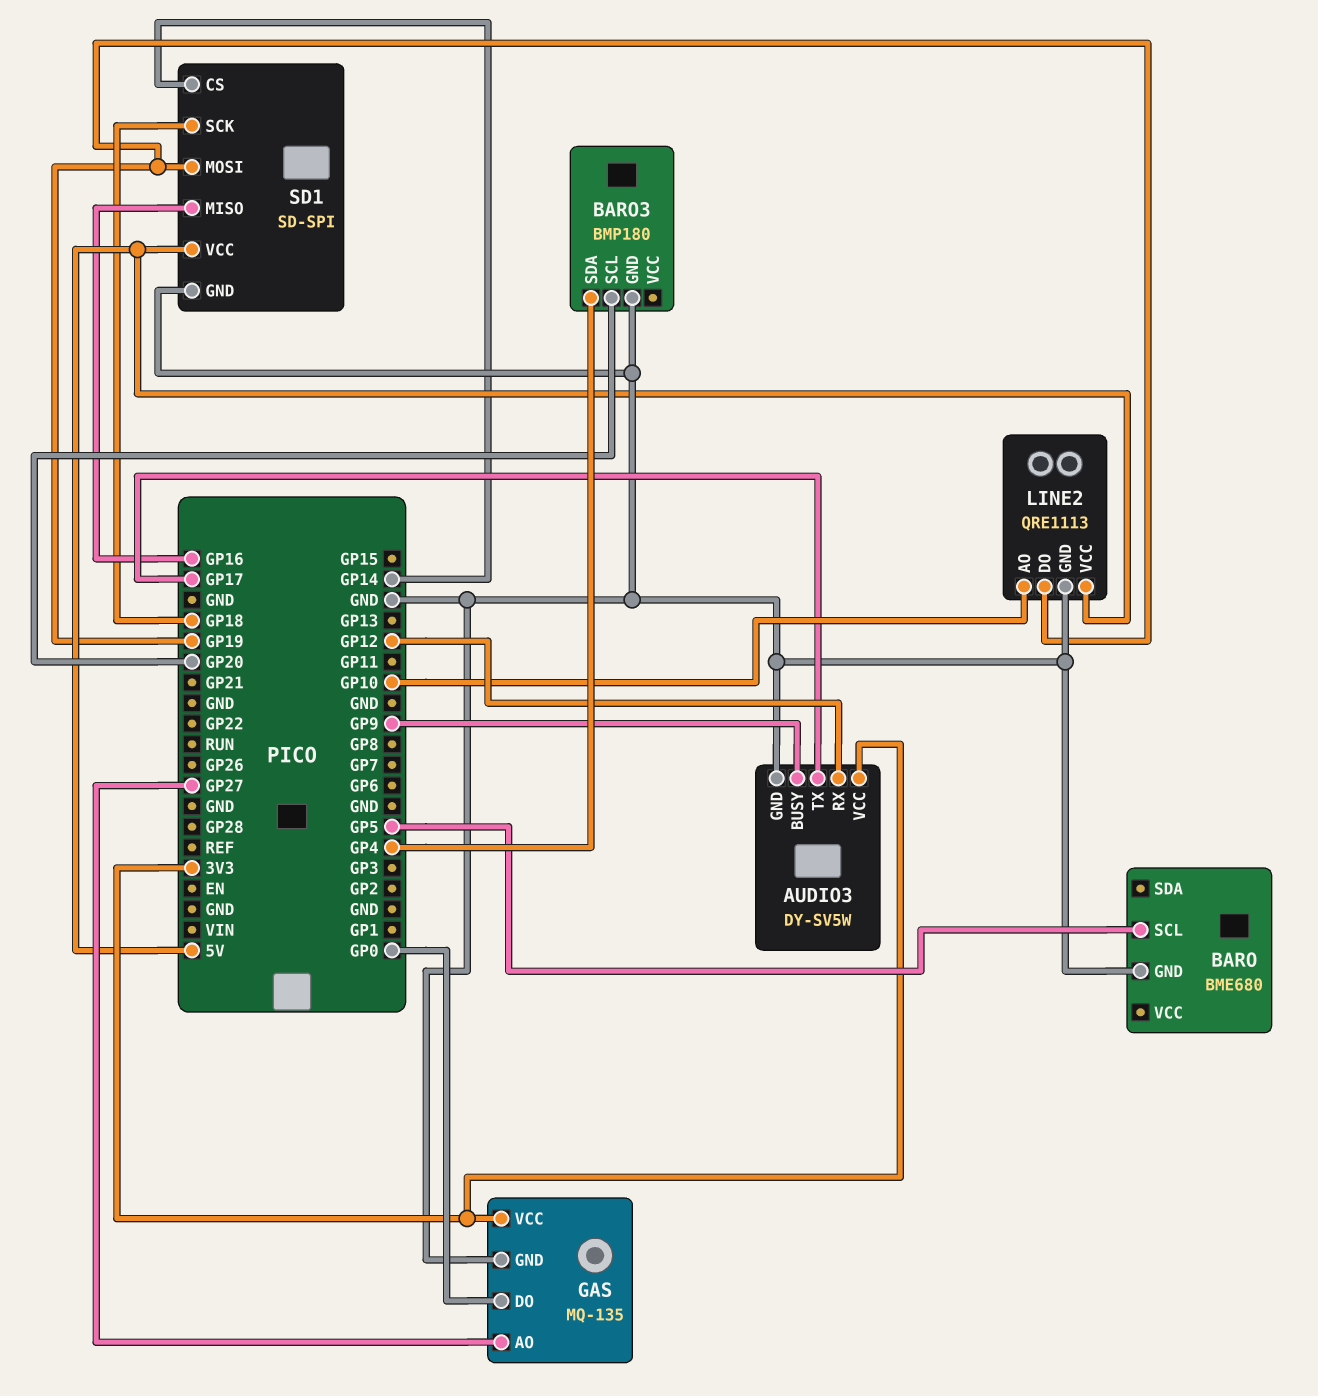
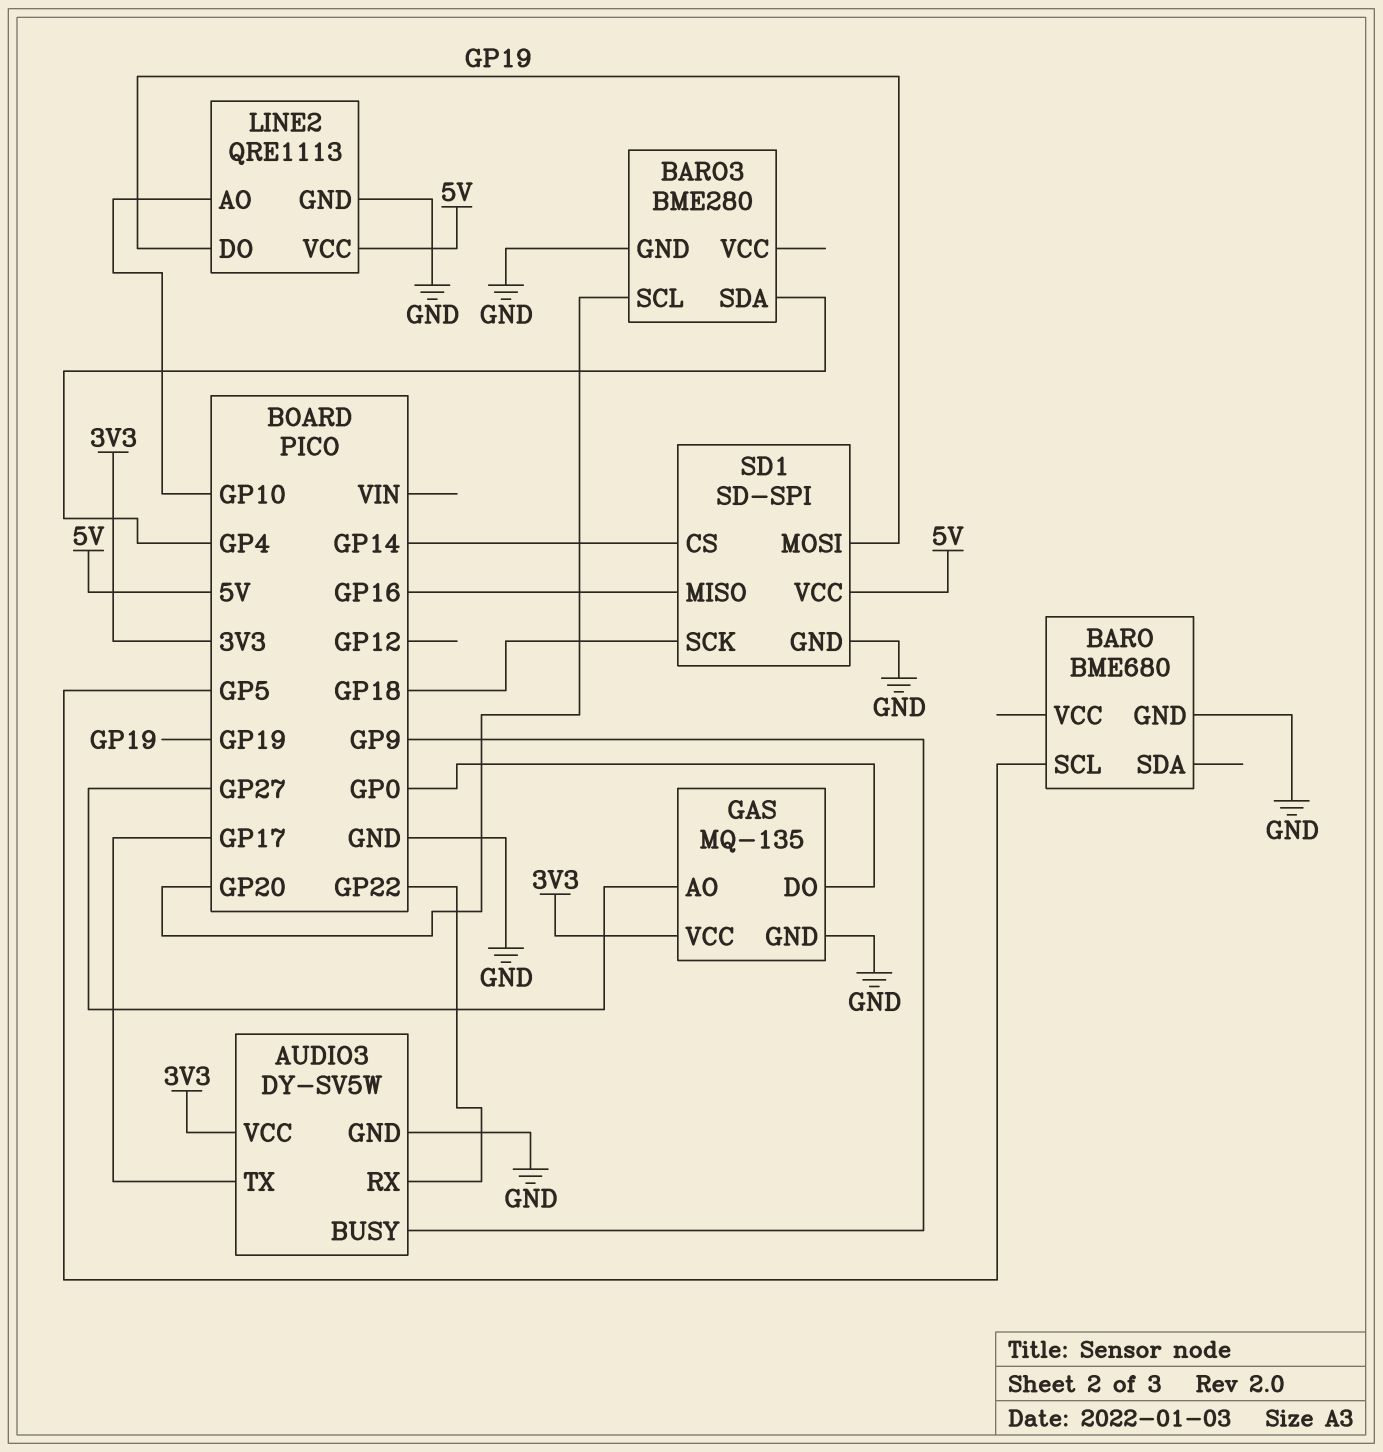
AUDIO3 pin RX: GP12 -> GP22
BARO3: BMP180 -> BME280

